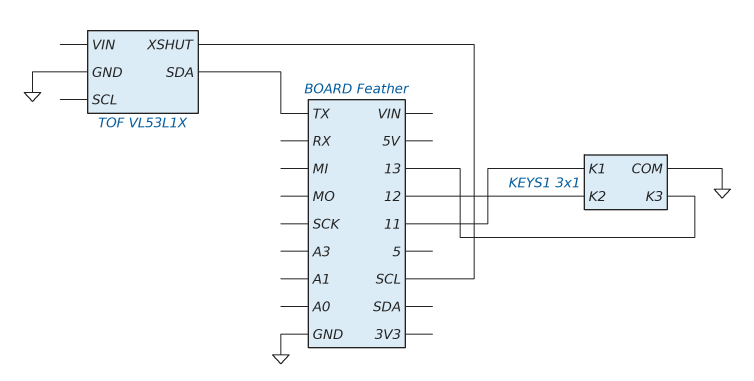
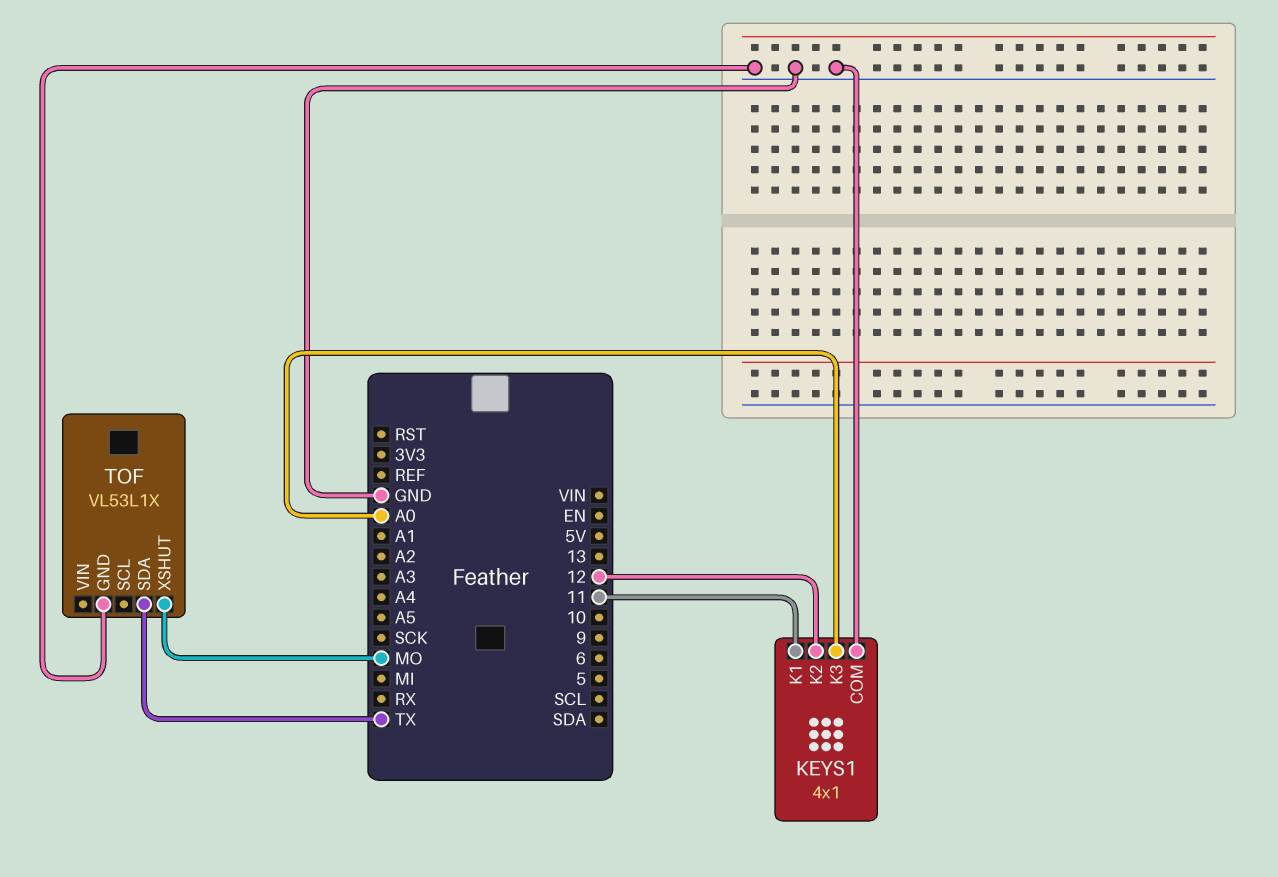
KEYS1: 3x1 -> 4x1
KEYS1 pin K3: 13 -> A0
TOF pin XSHUT: SCL -> MO

